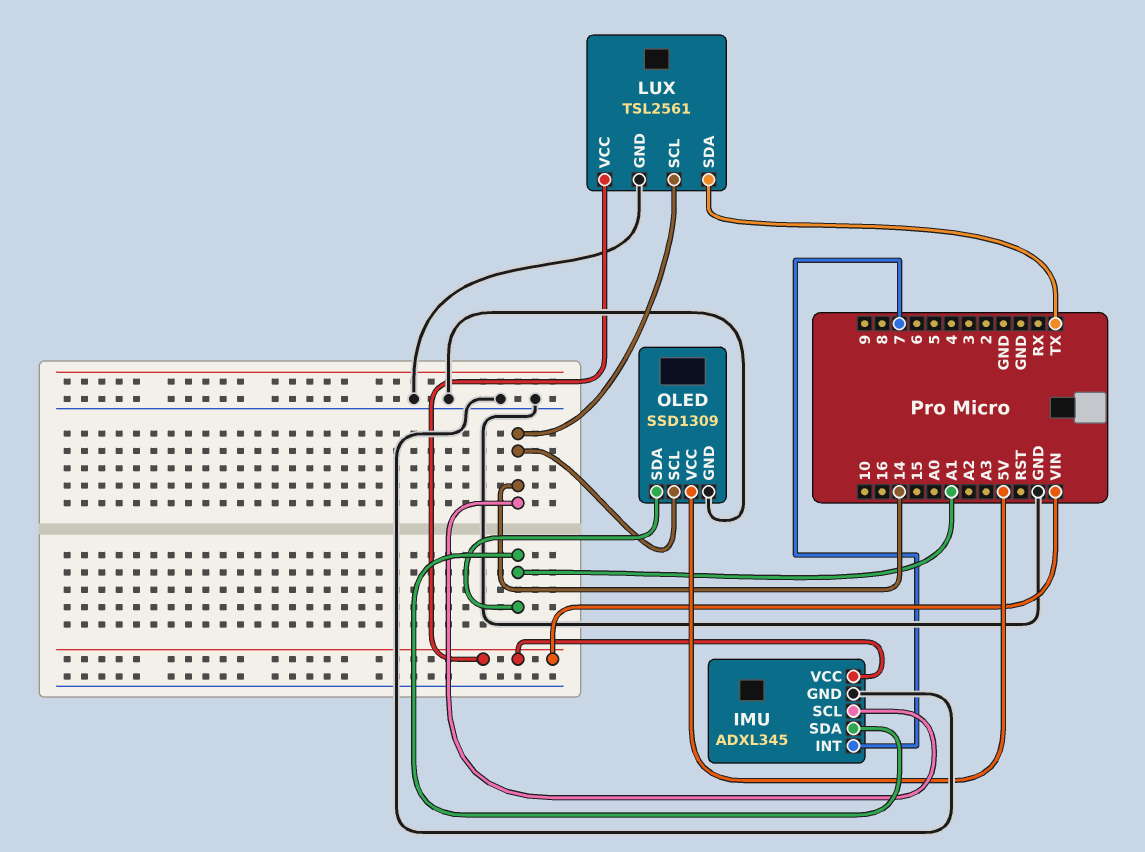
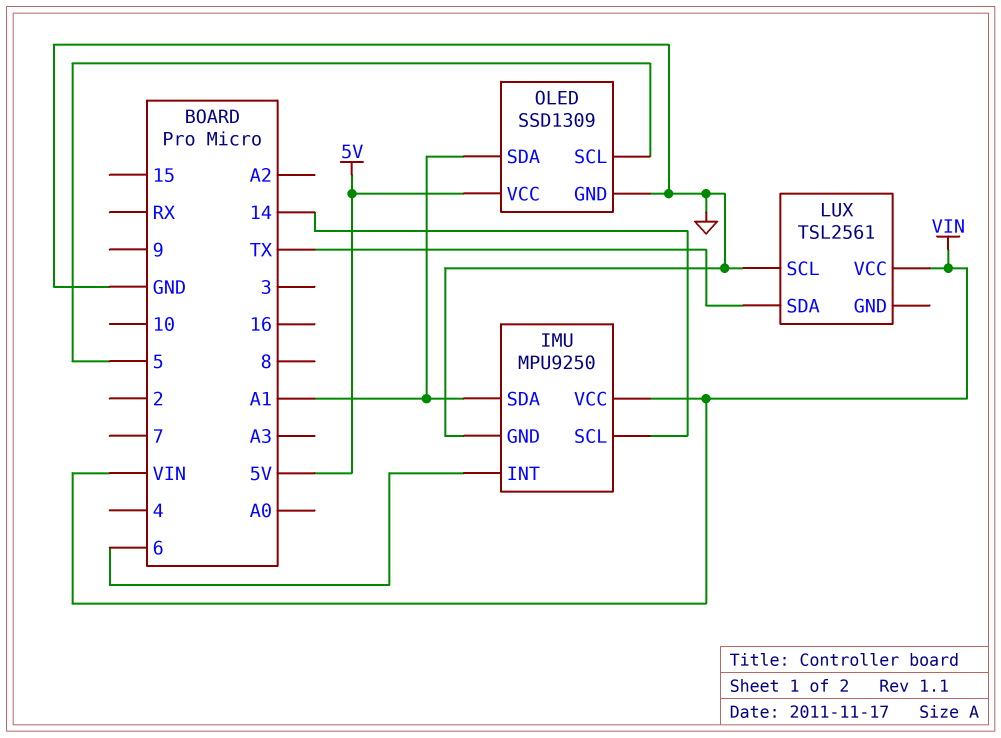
IMU: ADXL345 -> MPU9250
IMU pin INT: 7 -> 6
LUX pin GND: GND -> none
LUX pin SCL: 14 -> GND
OLED pin SCL: 14 -> 5

